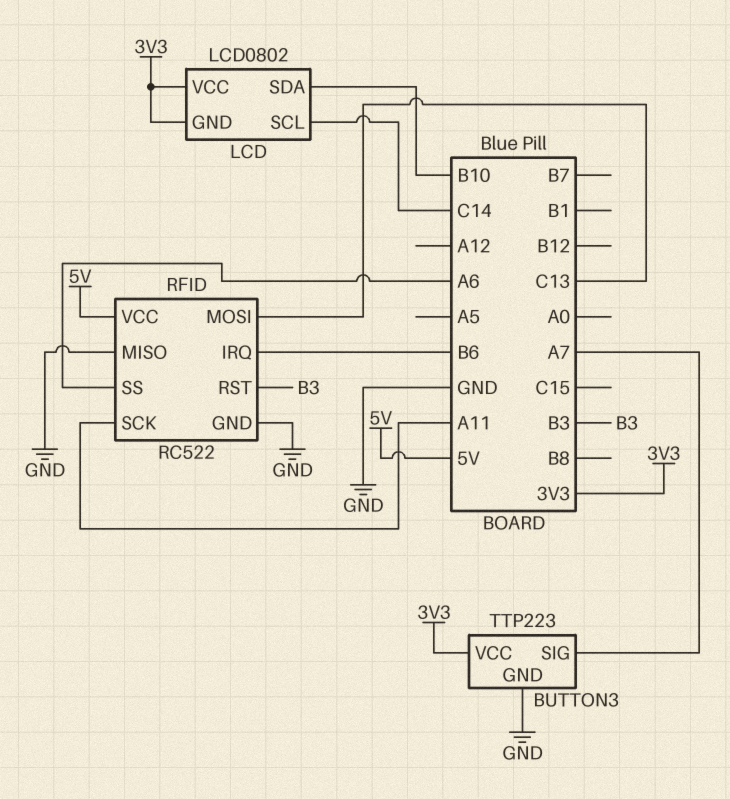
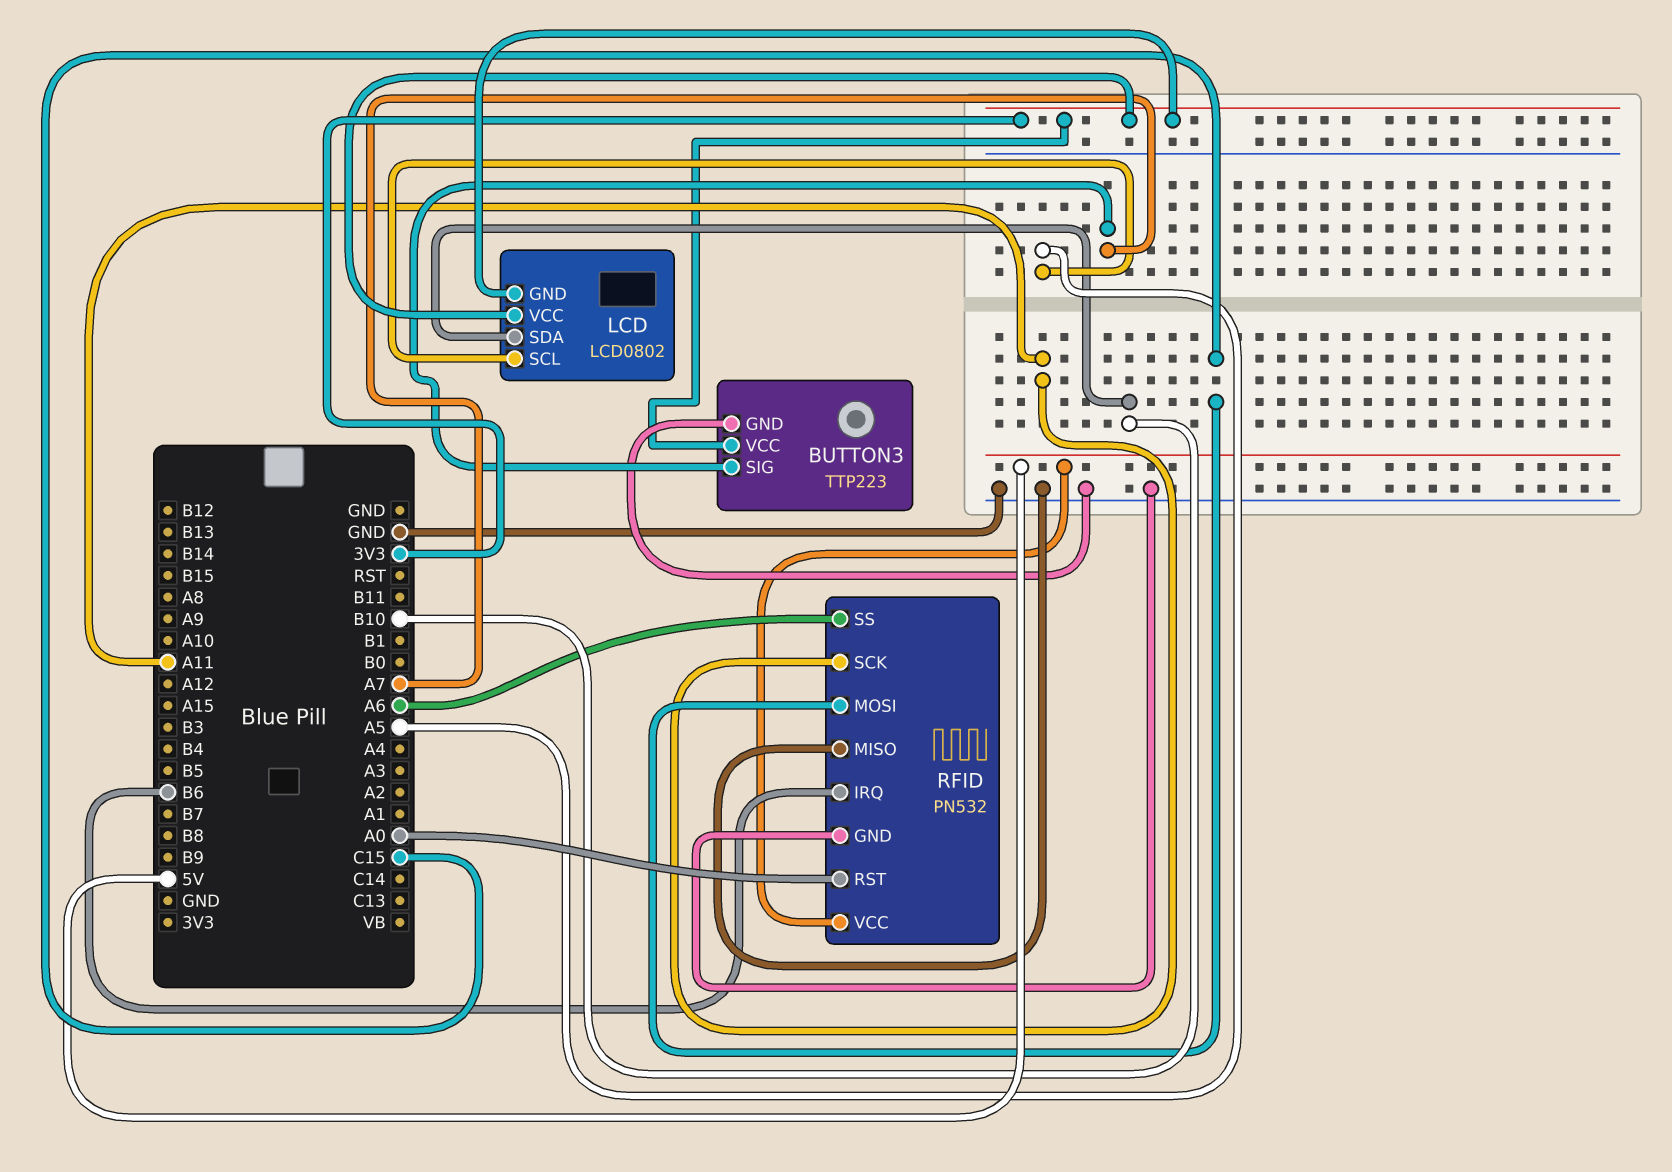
LCD pin SCL: C14 -> A5
RFID: RC522 -> PN532
RFID pin MOSI: C13 -> C15
RFID pin RST: B3 -> A0

